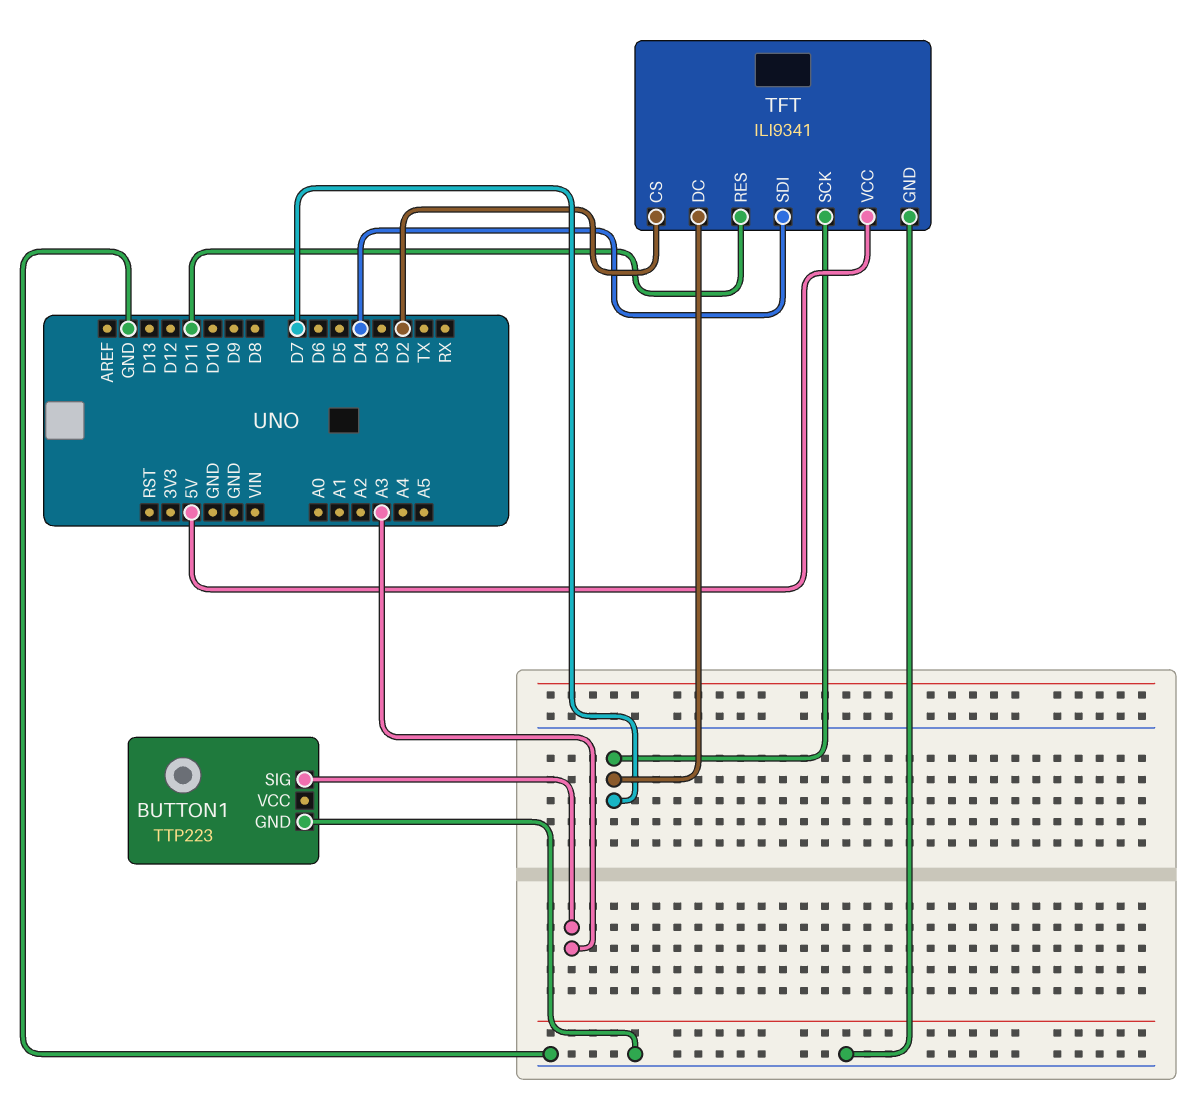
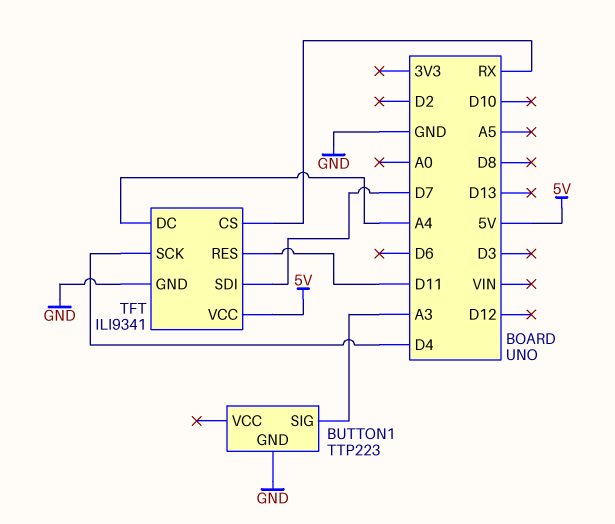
TFT pin CS: D2 -> RX
TFT pin DC: D7 -> A4
TFT pin SCK: D7 -> D4
TFT pin SDI: D4 -> D7

